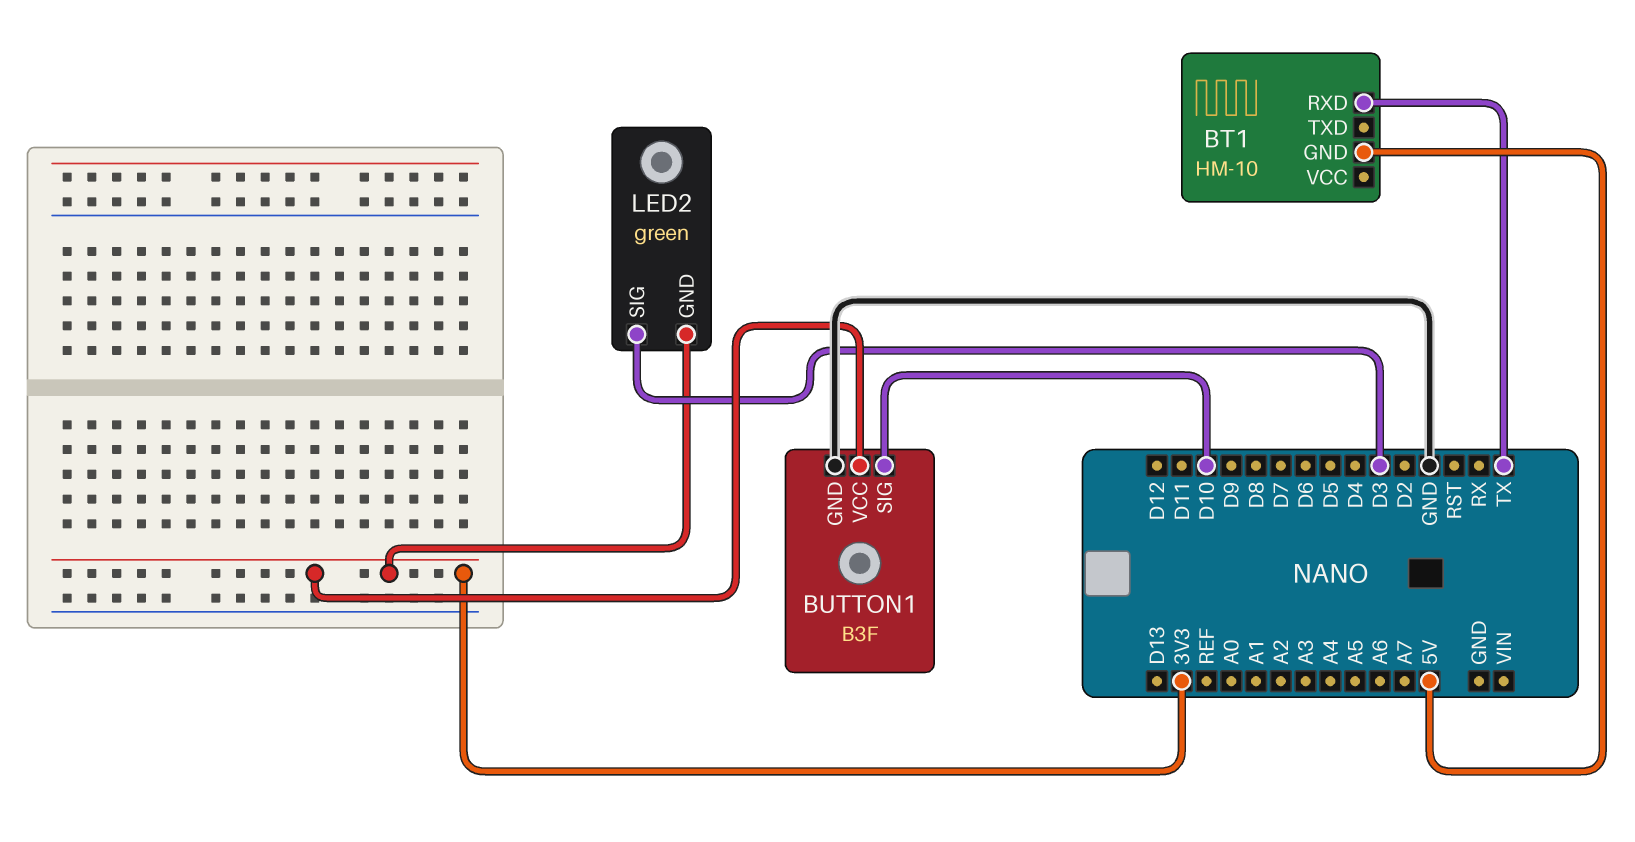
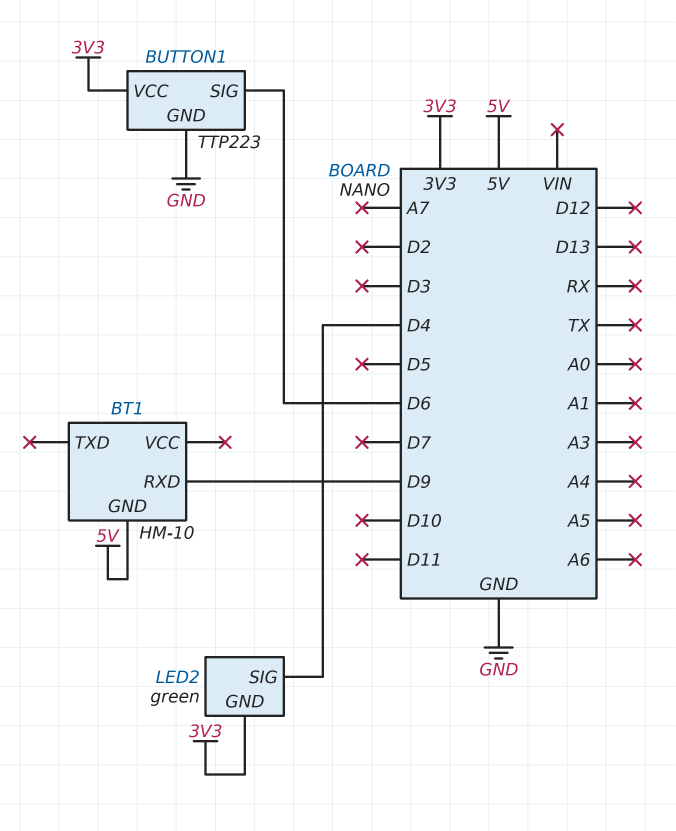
BT1 pin RXD: TX -> D9
BUTTON1: B3F -> TTP223
BUTTON1 pin SIG: D10 -> D6
LED2 pin SIG: D3 -> D4

